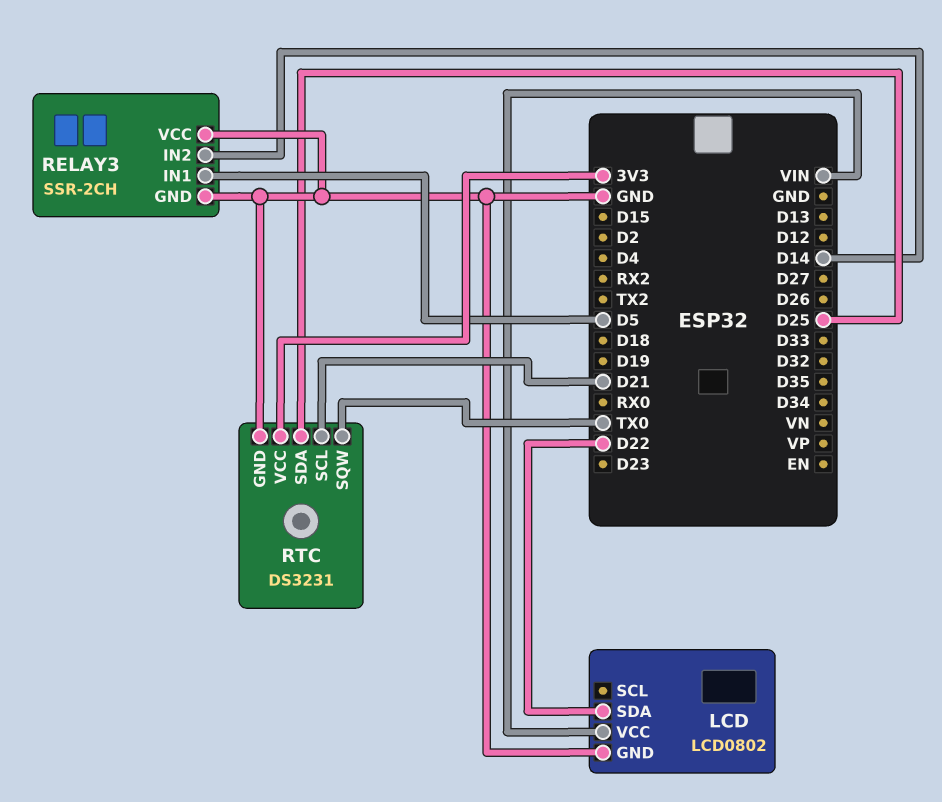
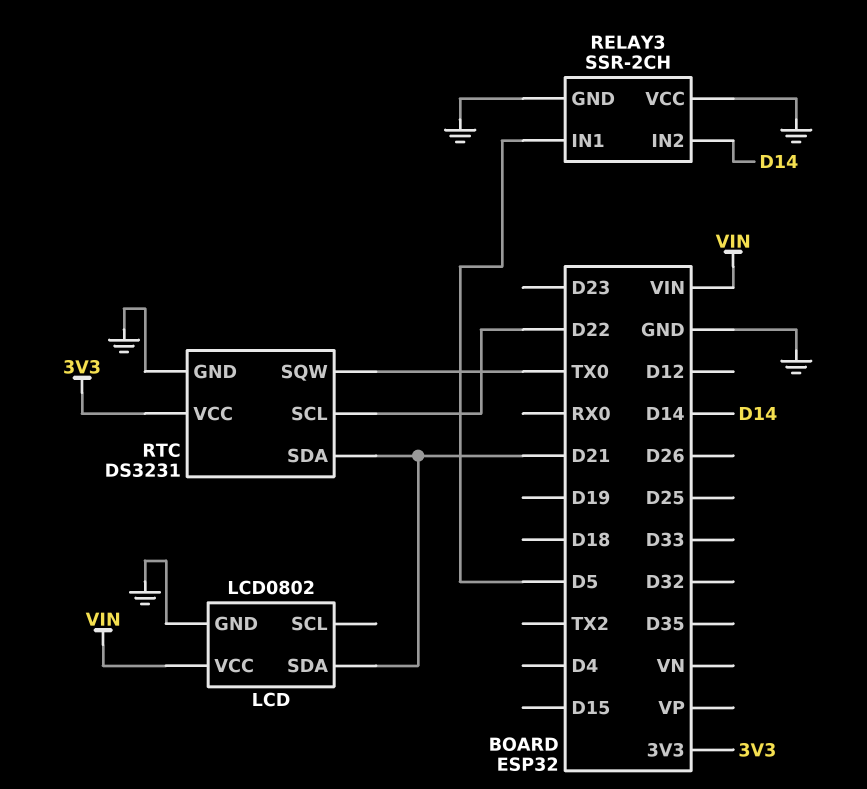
LCD pin SDA: D22 -> D21
RTC pin SCL: D21 -> D22
RTC pin SDA: D25 -> D21

